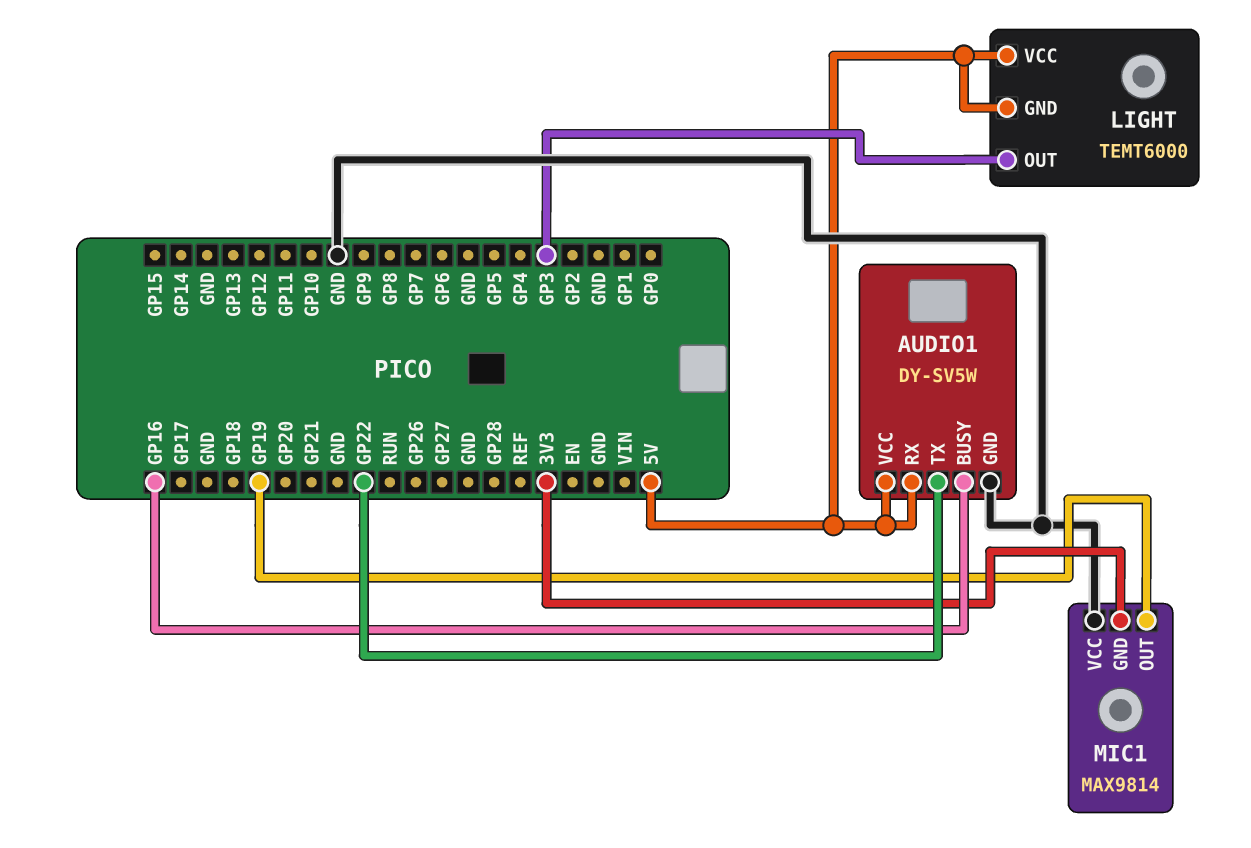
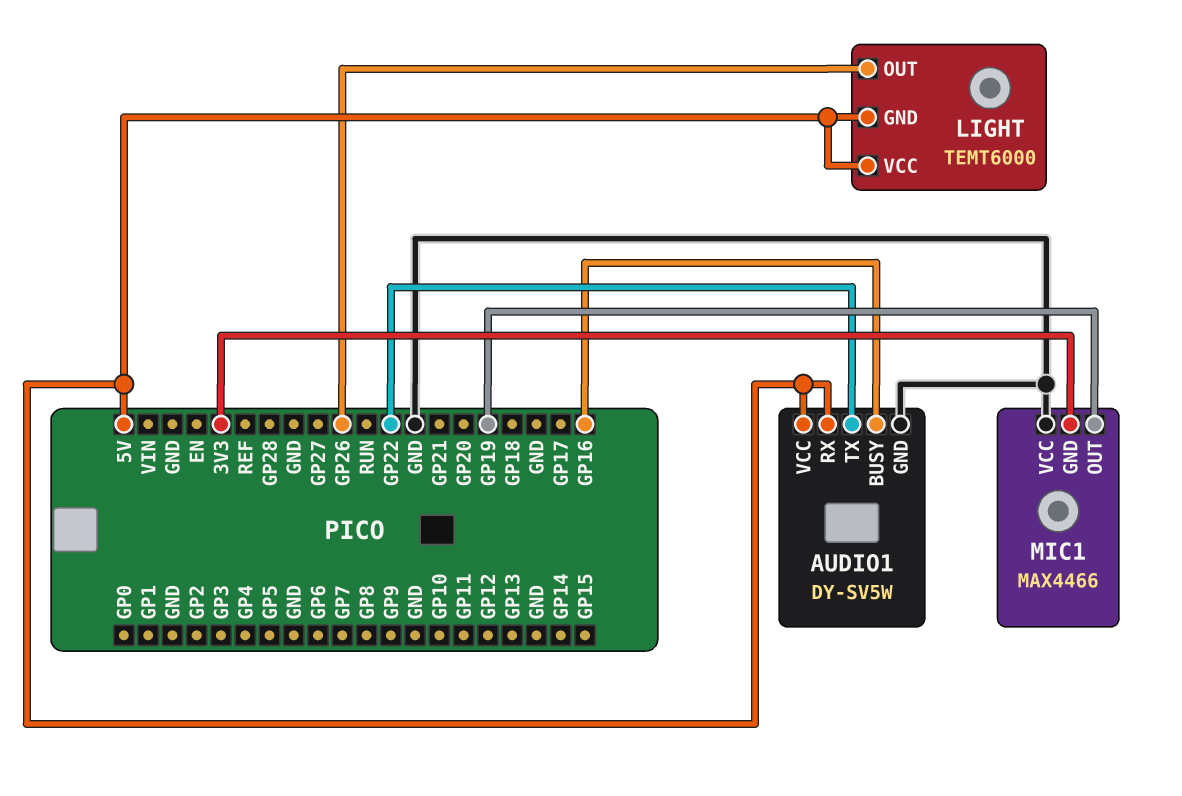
LIGHT pin OUT: GP3 -> GP26
MIC1: MAX9814 -> MAX4466

